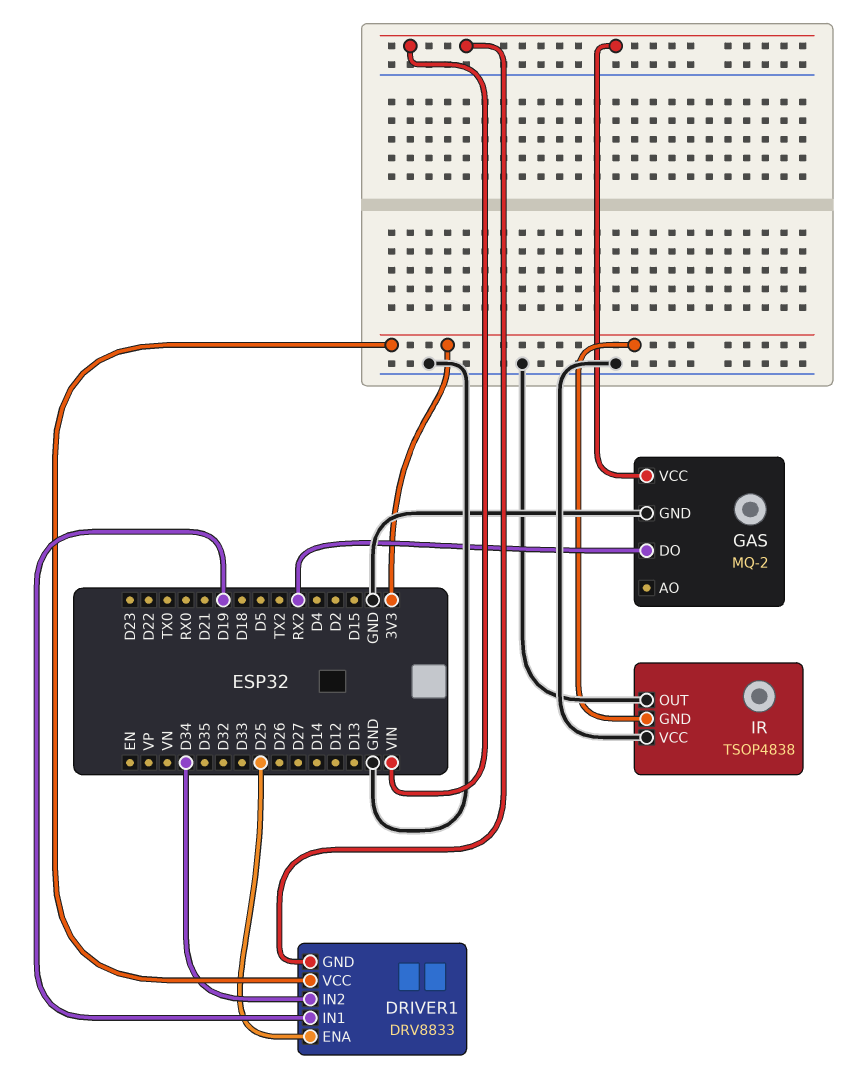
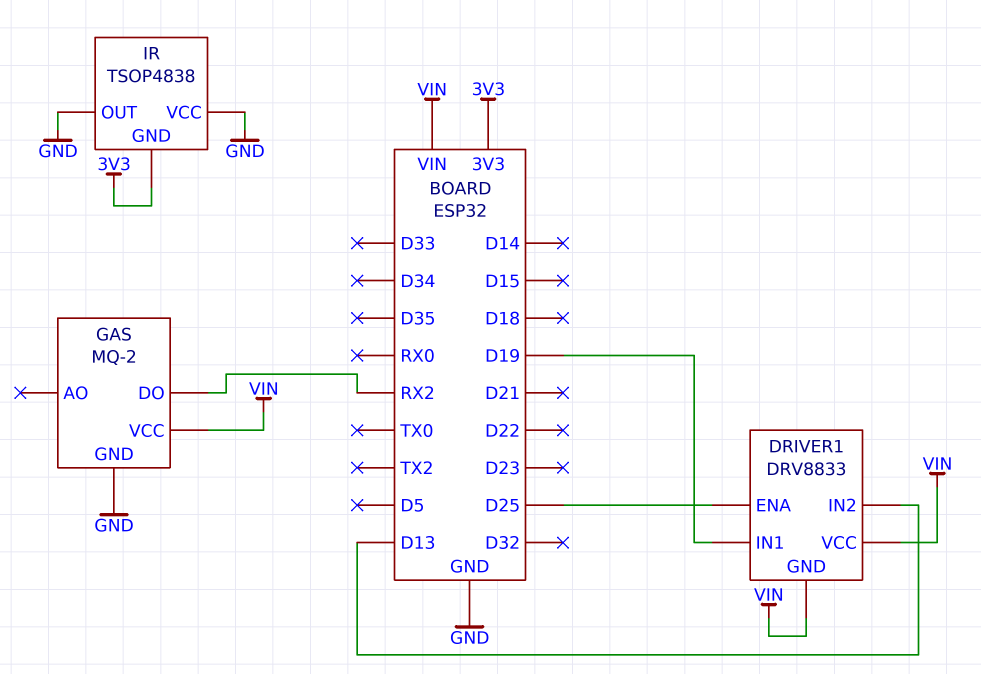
DRIVER1 pin IN2: D34 -> D13
DRIVER1 pin VCC: 3V3 -> VIN

